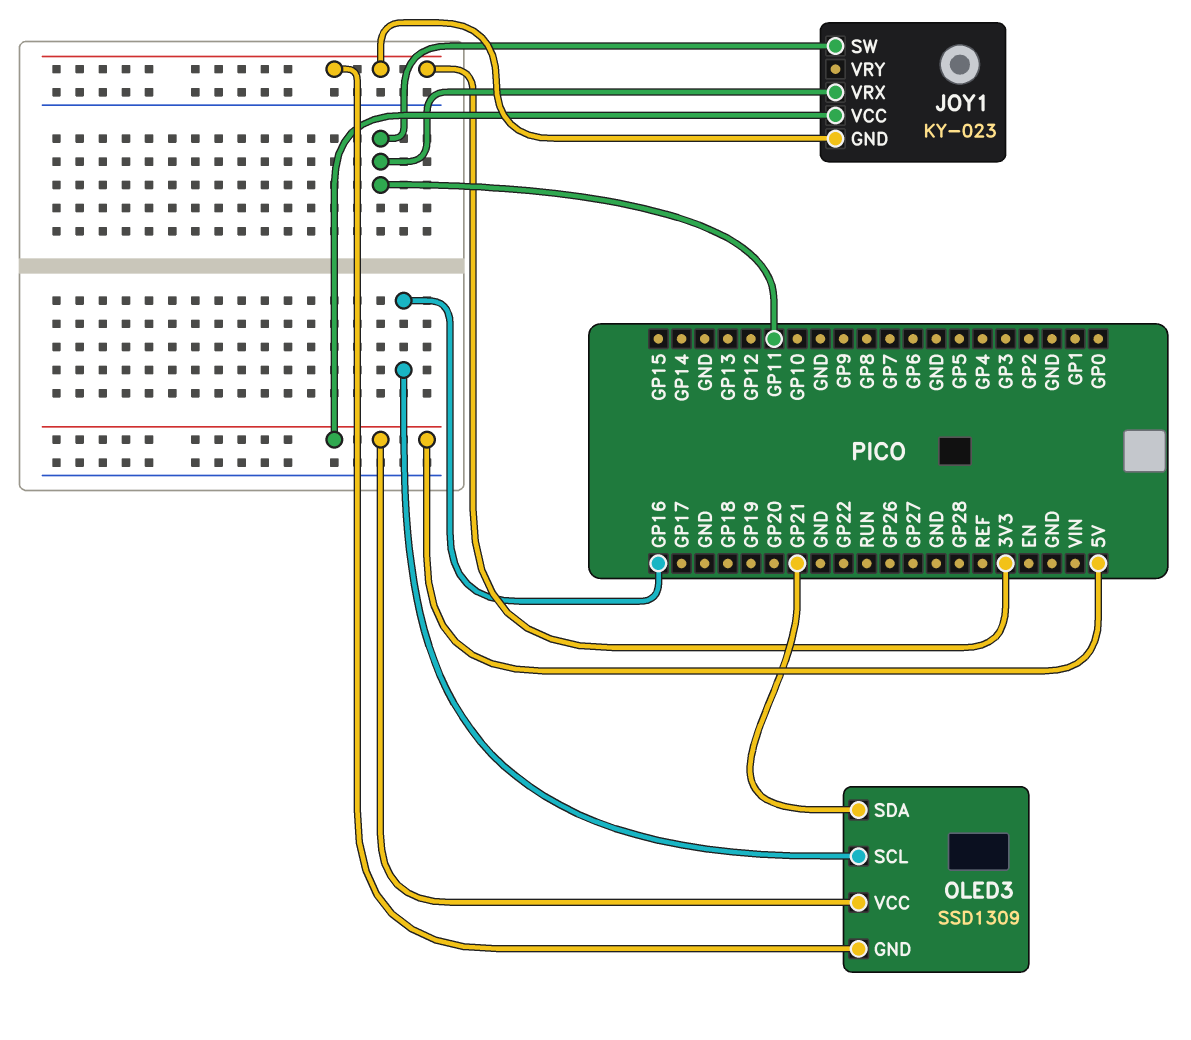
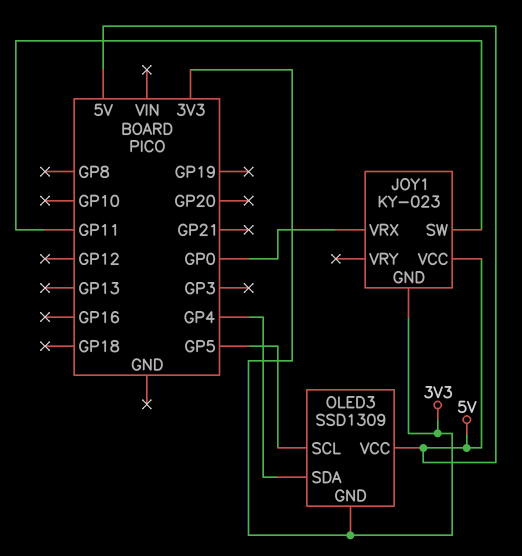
JOY1 pin VRX: GP11 -> GP0
OLED3 pin SCL: GP16 -> GP5
OLED3 pin SDA: GP21 -> GP4

